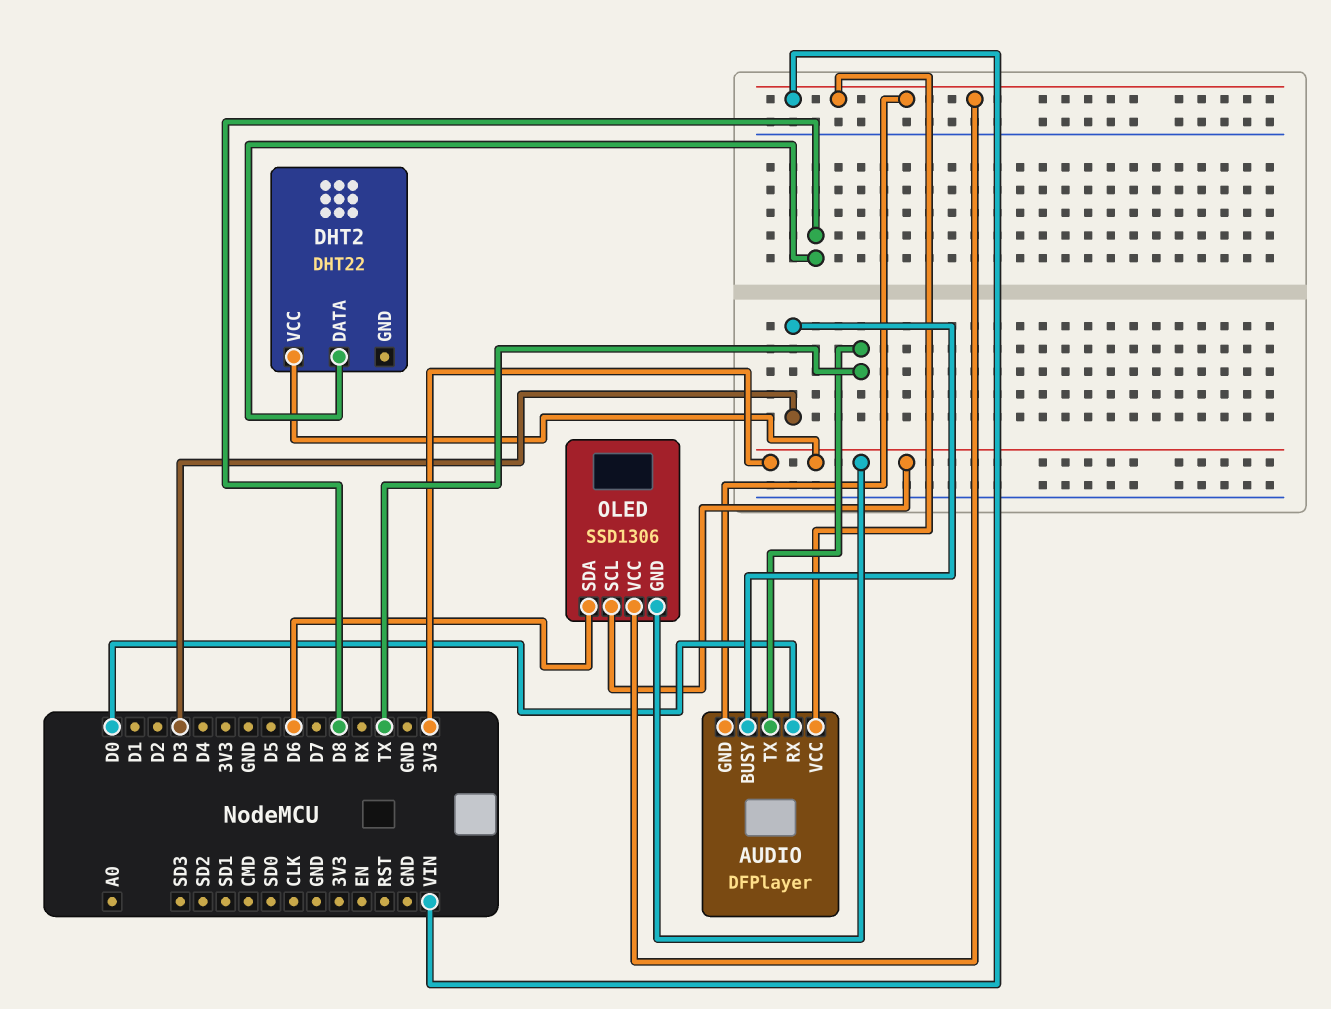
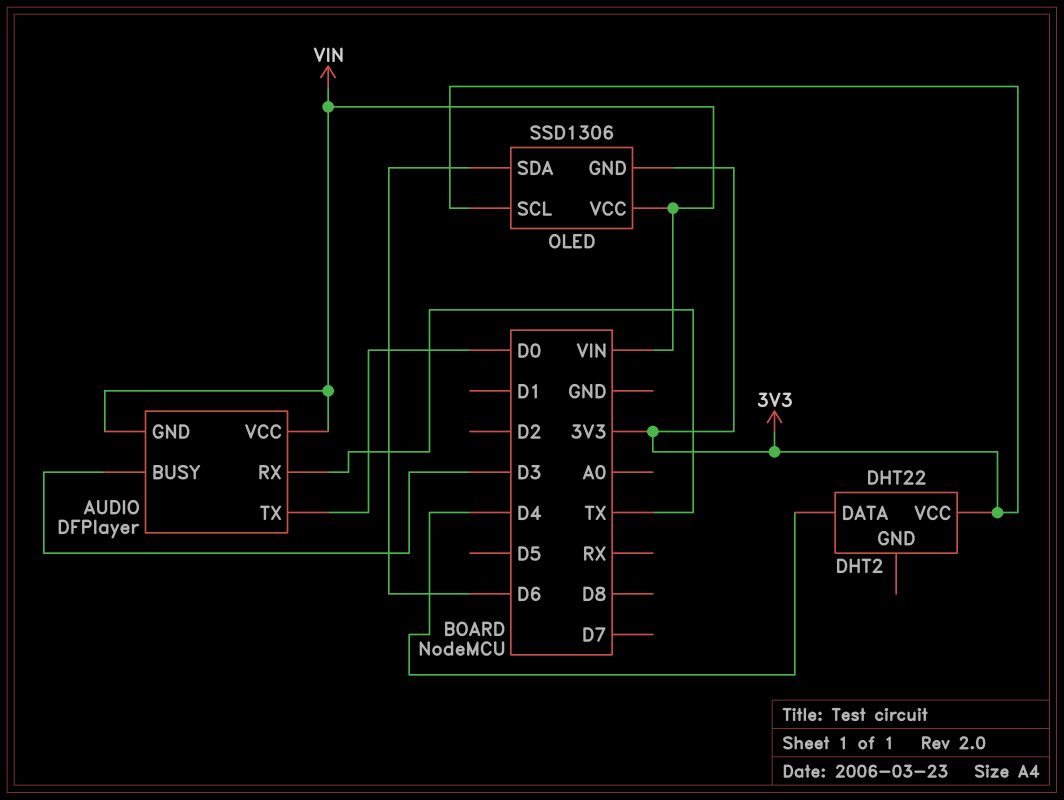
AUDIO pin RX: D0 -> TX
AUDIO pin TX: TX -> D0
DHT2 pin DATA: D8 -> D4

